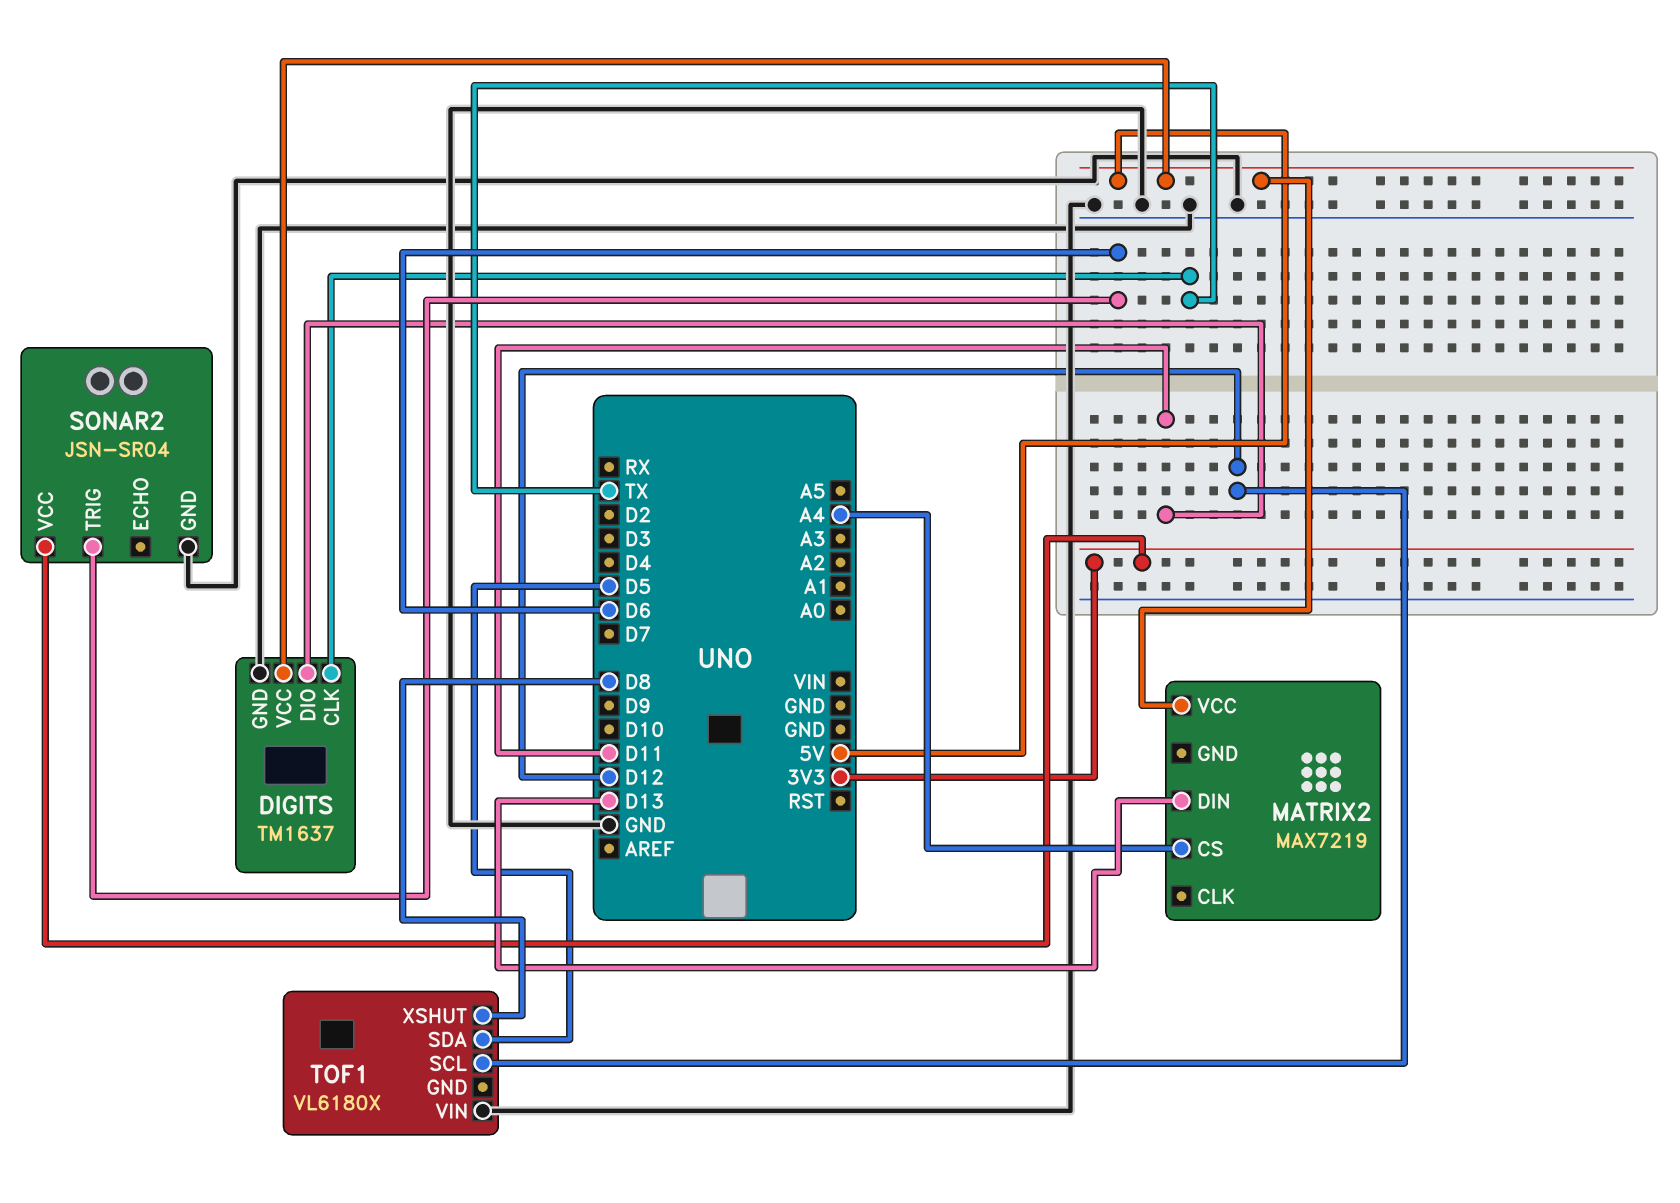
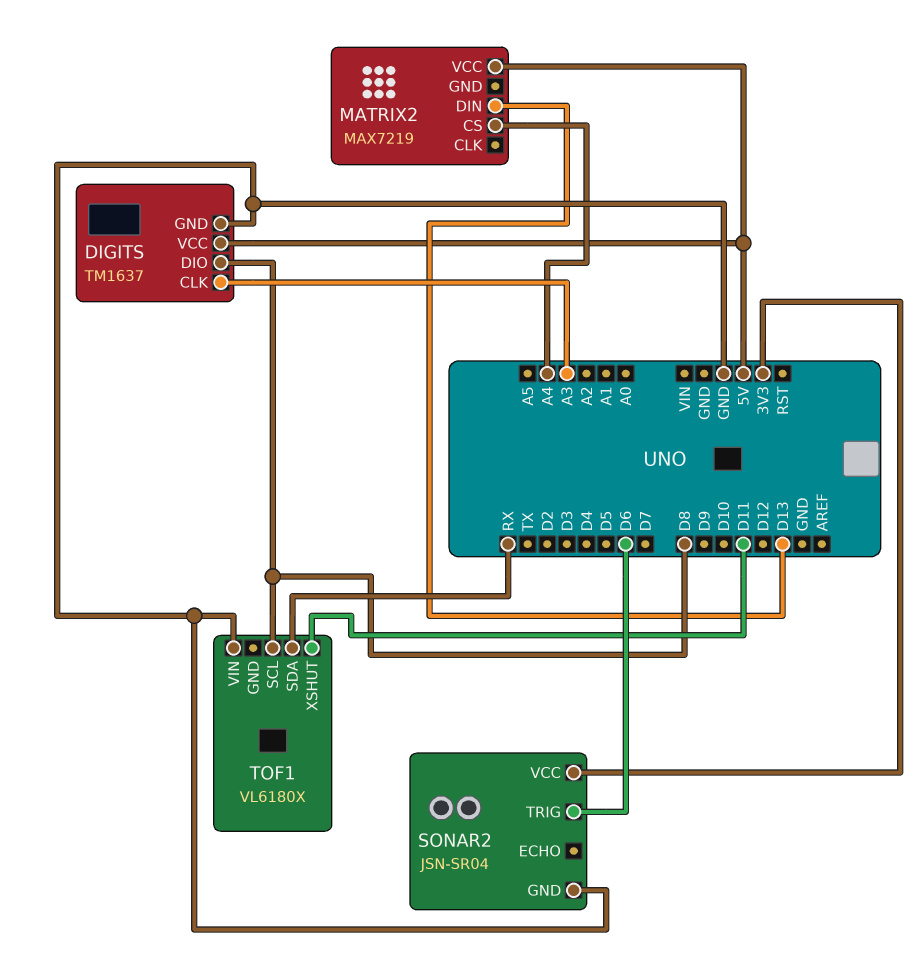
DIGITS pin CLK: TX -> A3
DIGITS pin DIO: D11 -> D8
TOF1 pin SCL: D12 -> D8
TOF1 pin SDA: D5 -> RX
TOF1 pin XSHUT: D8 -> D11

